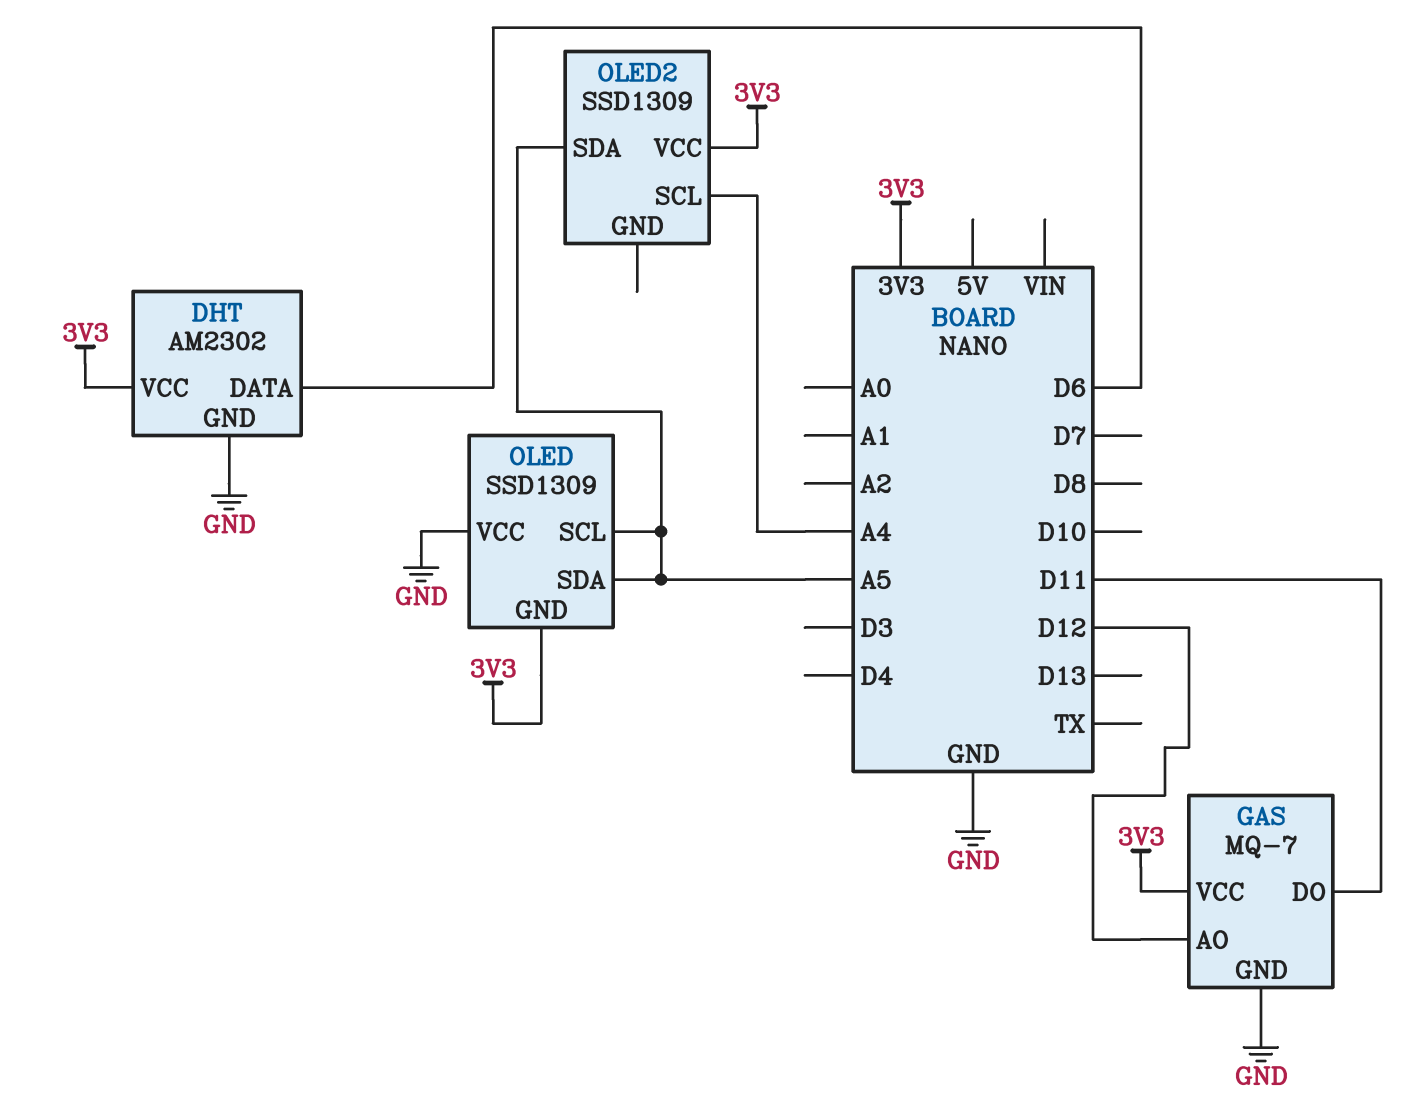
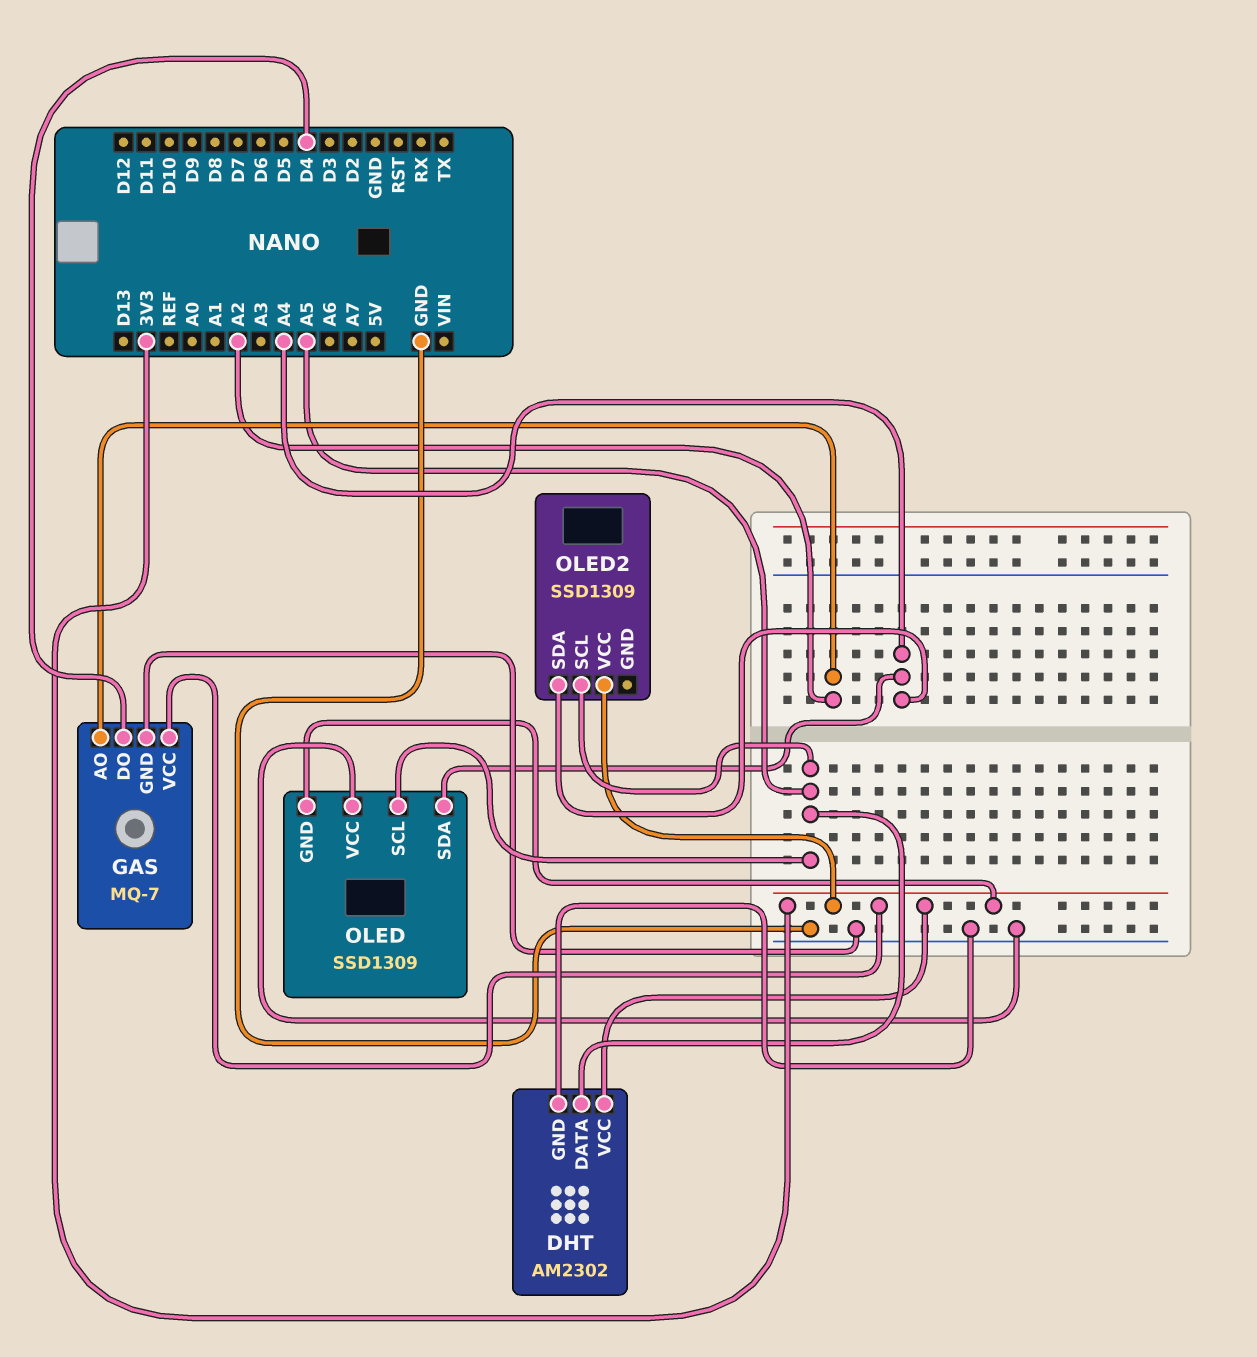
DHT pin DATA: D6 -> A5
GAS pin AO: D12 -> A2
GAS pin DO: D11 -> D4
OLED pin SDA: A5 -> A4
OLED2 pin SCL: A4 -> A5
OLED2 pin SDA: A5 -> A4

